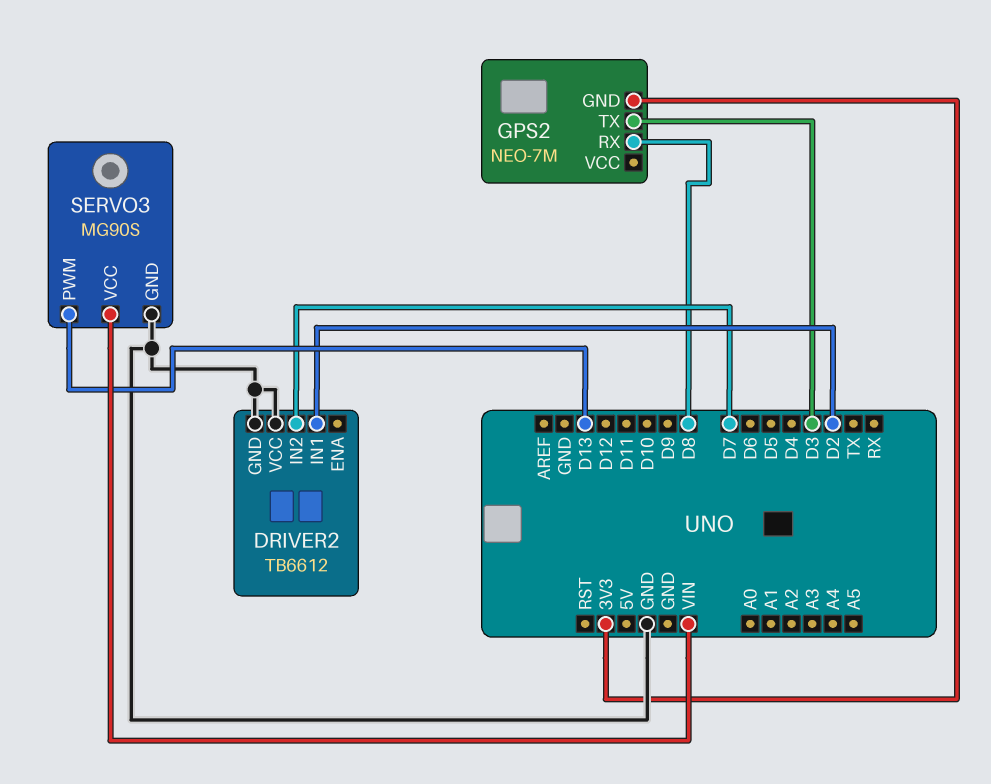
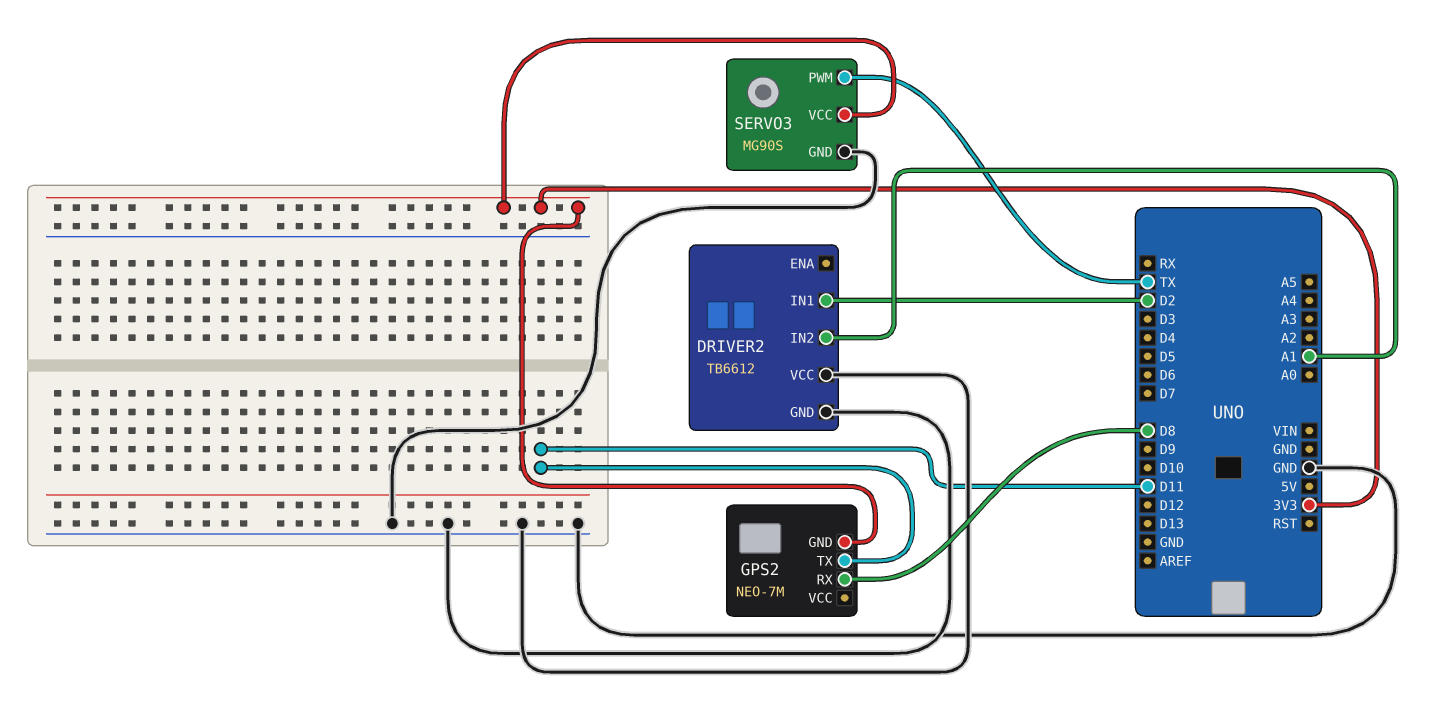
DRIVER2 pin IN2: D7 -> A1
GPS2 pin TX: D3 -> D11
SERVO3 pin PWM: D13 -> TX
SERVO3 pin VCC: VIN -> 3V3

